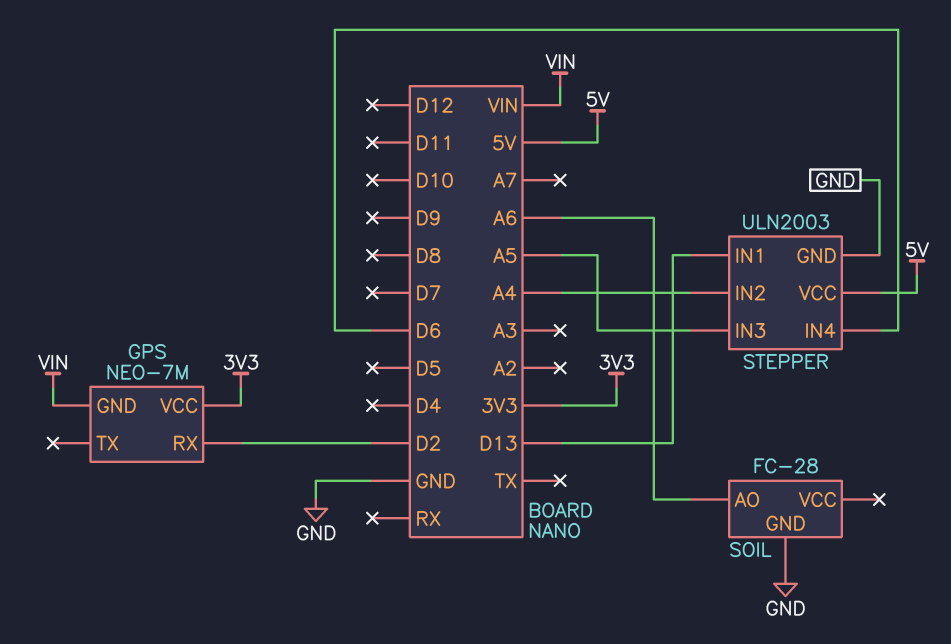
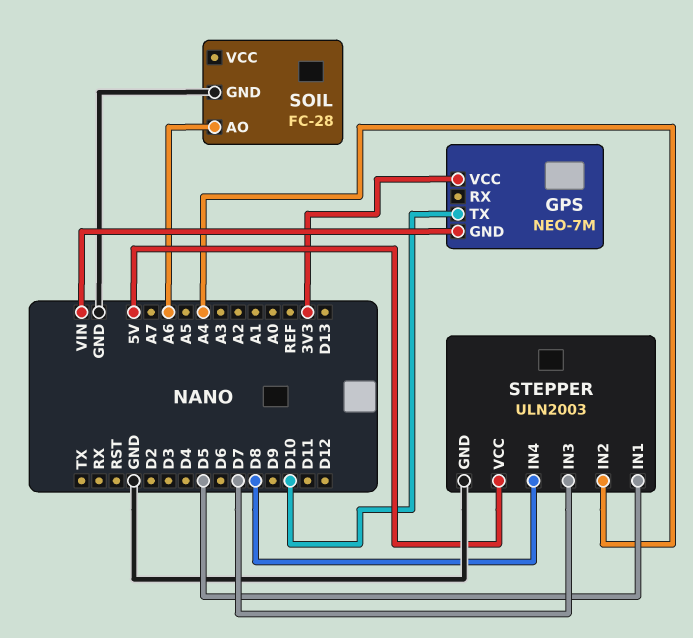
GPS pin RX: D2 -> none
GPS pin TX: none -> D10
STEPPER pin IN1: D13 -> D5
STEPPER pin IN3: A5 -> D7
STEPPER pin IN4: D6 -> D8

